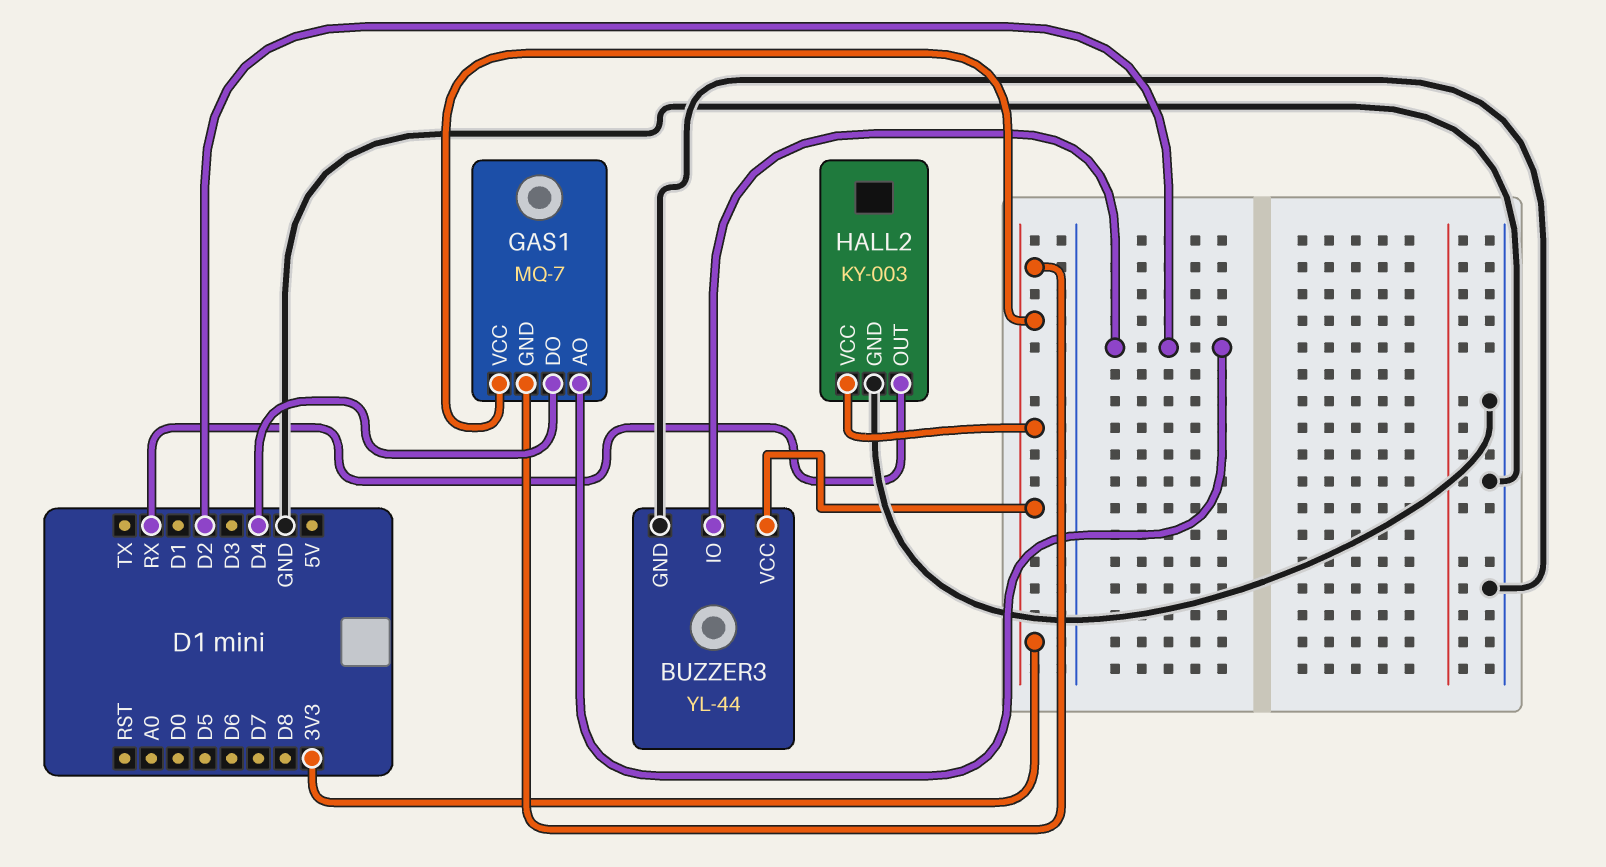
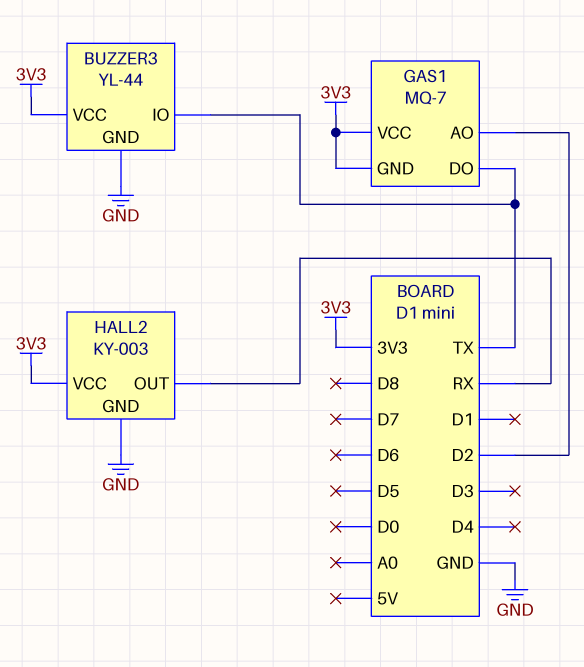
BUZZER3 pin IO: D2 -> TX
GAS1 pin DO: D4 -> TX

